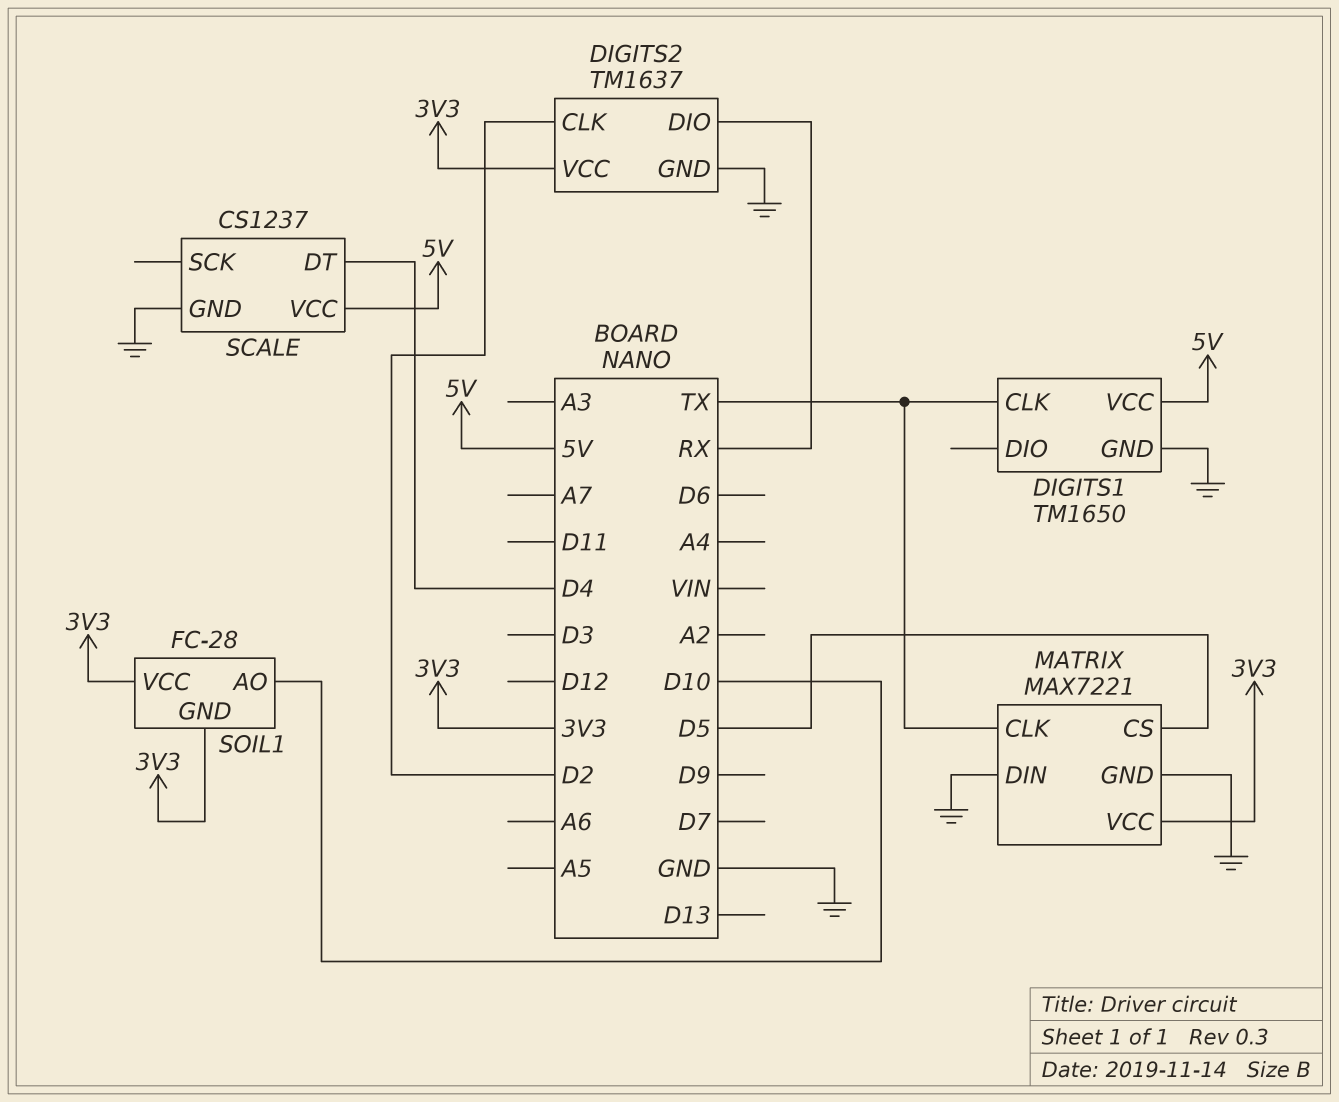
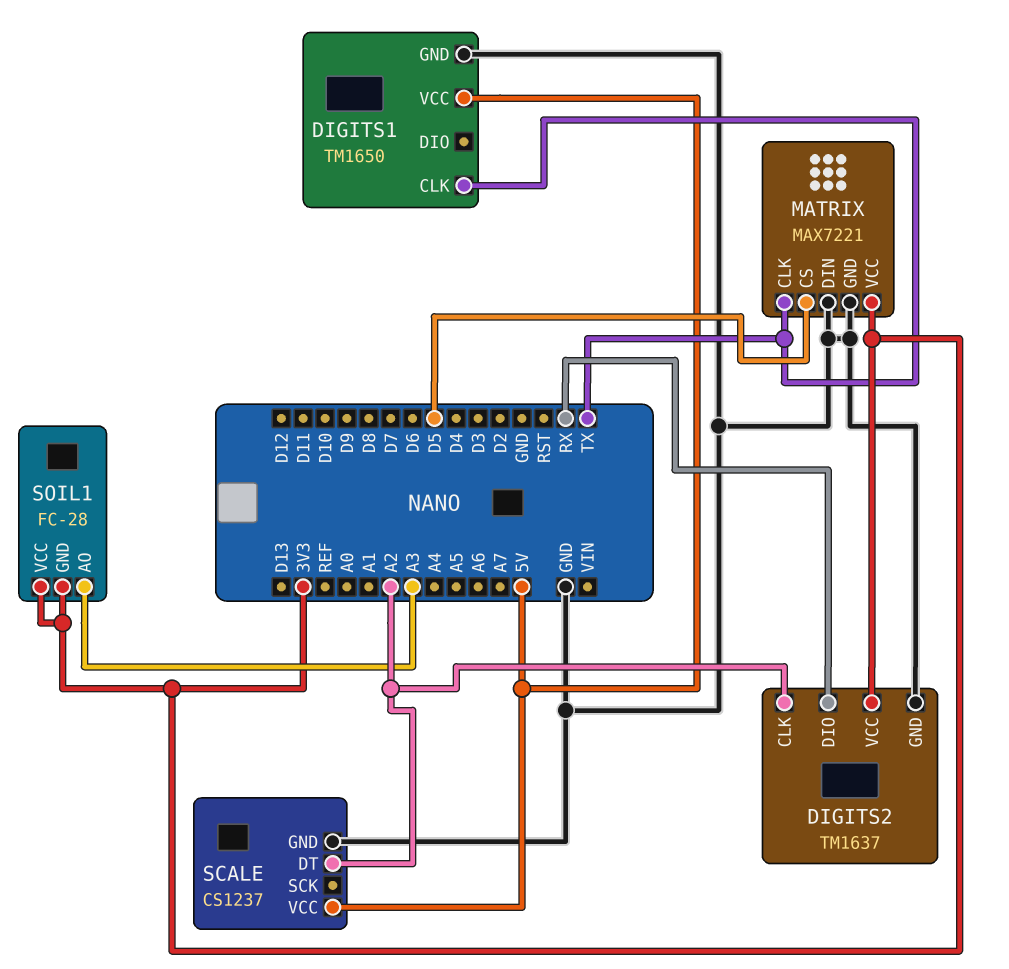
DIGITS2 pin CLK: D2 -> A2
SCALE pin DT: D4 -> A2
SOIL1 pin AO: D10 -> A3

